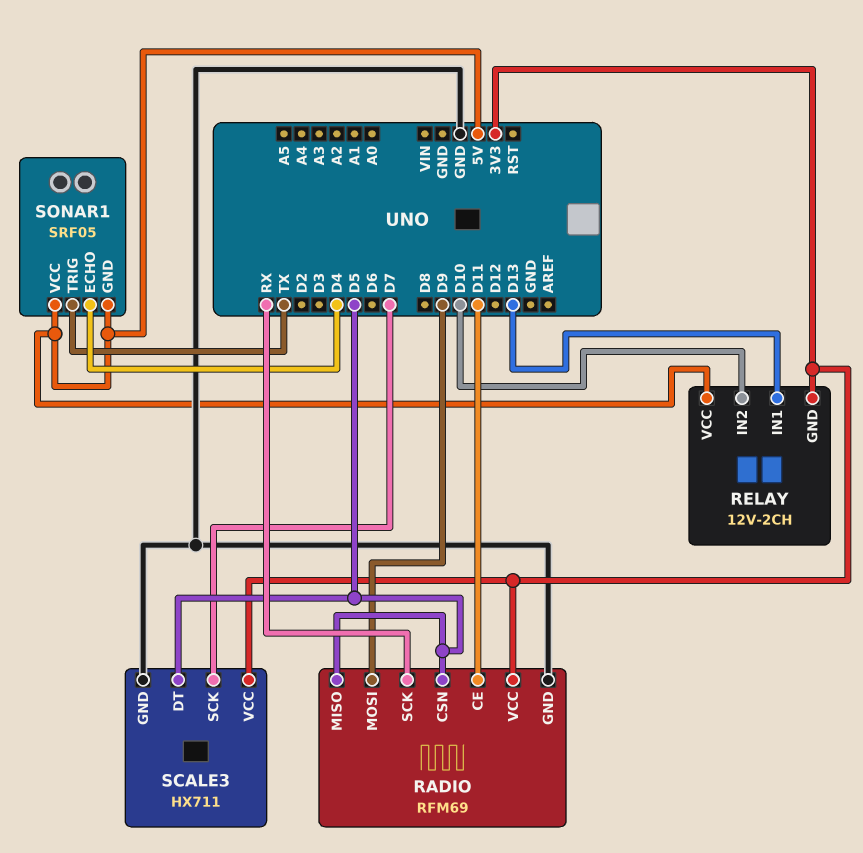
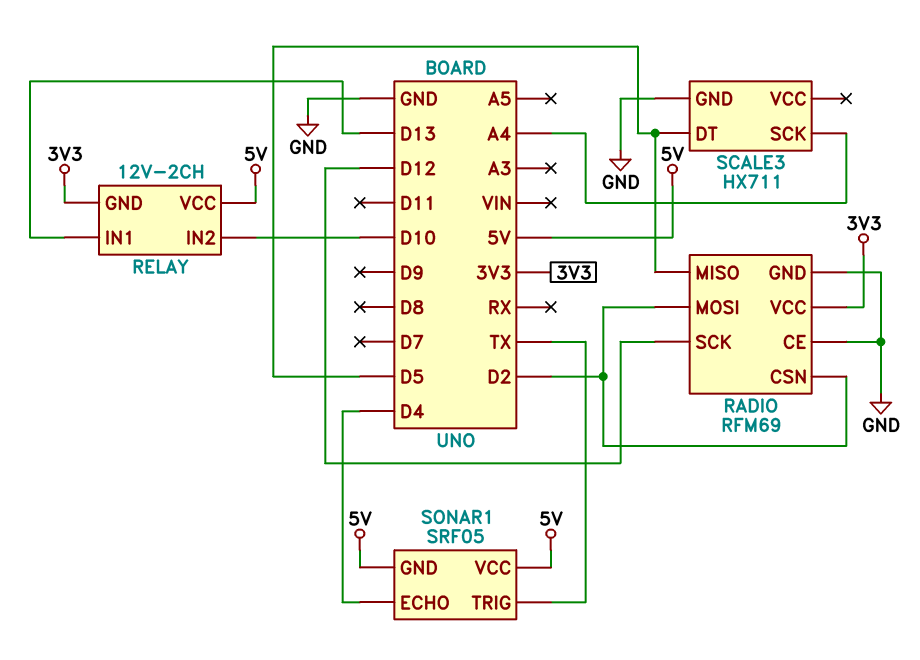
RADIO pin CE: D11 -> GND
RADIO pin CSN: D5 -> D2
RADIO pin MOSI: D9 -> D2
RADIO pin SCK: RX -> D12
SCALE3 pin SCK: D7 -> A4
SCALE3 pin VCC: 3V3 -> none

